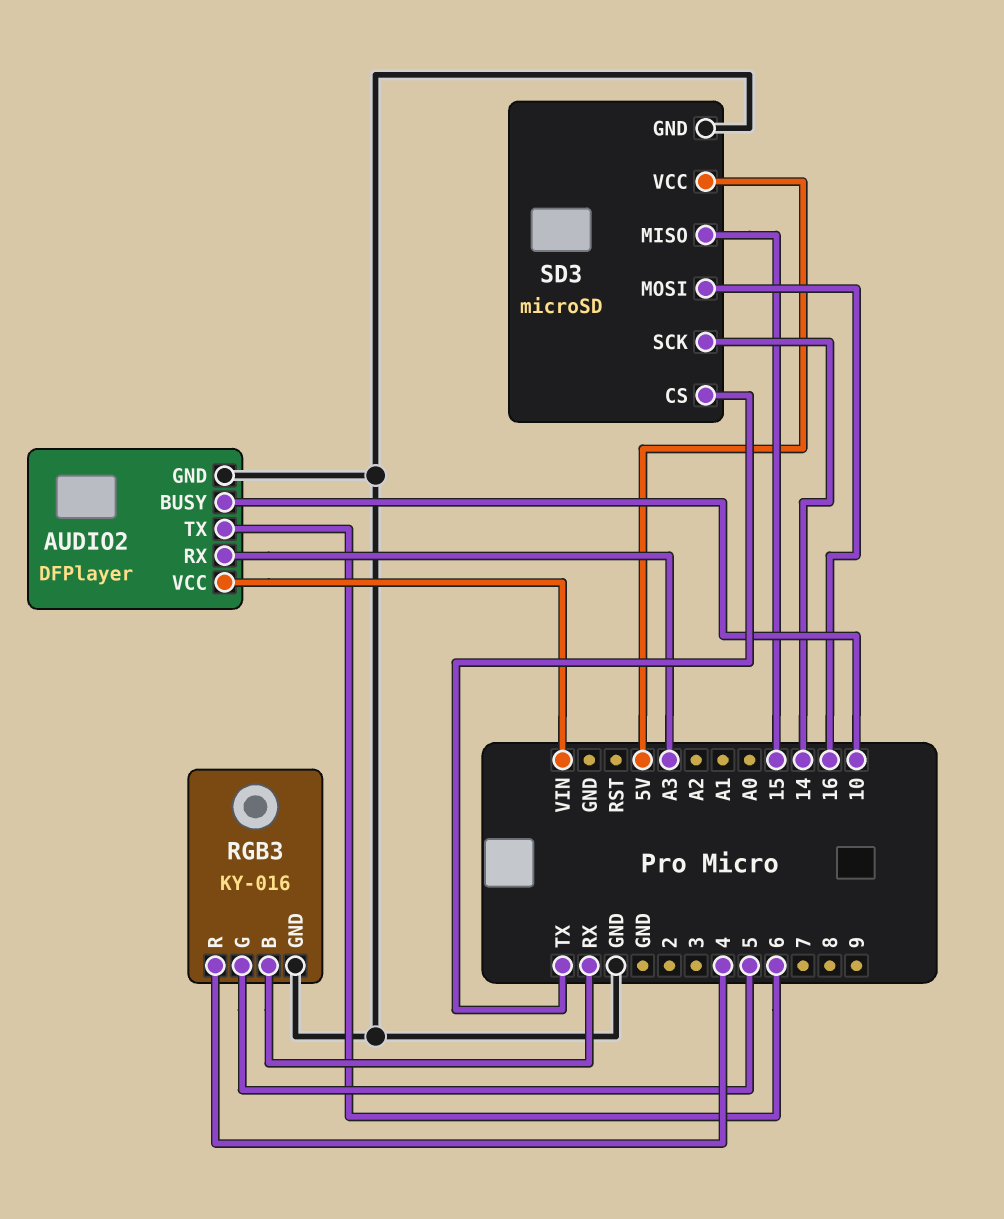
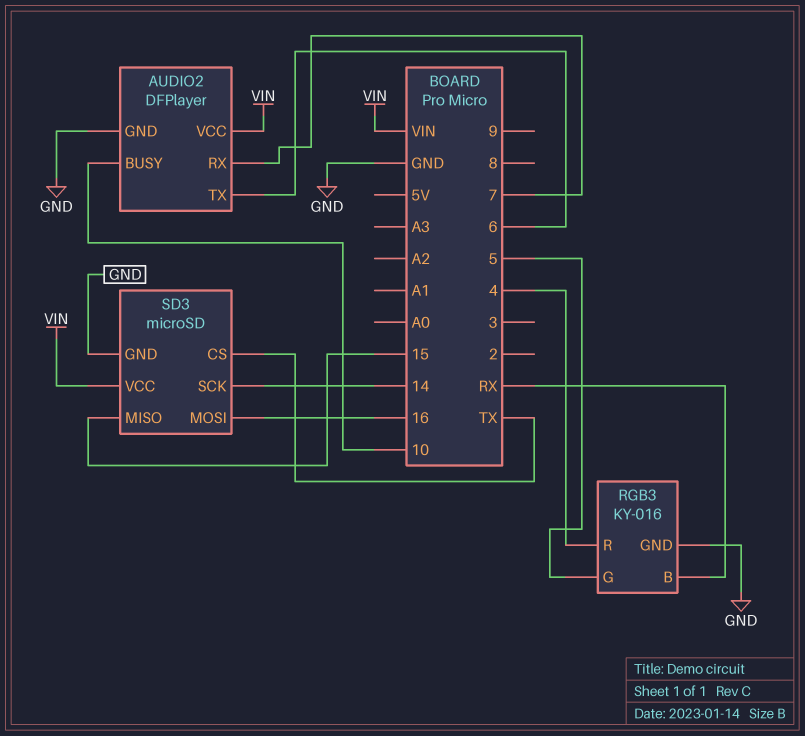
AUDIO2 pin RX: A3 -> 7
SD3 pin VCC: 5V -> VIN

